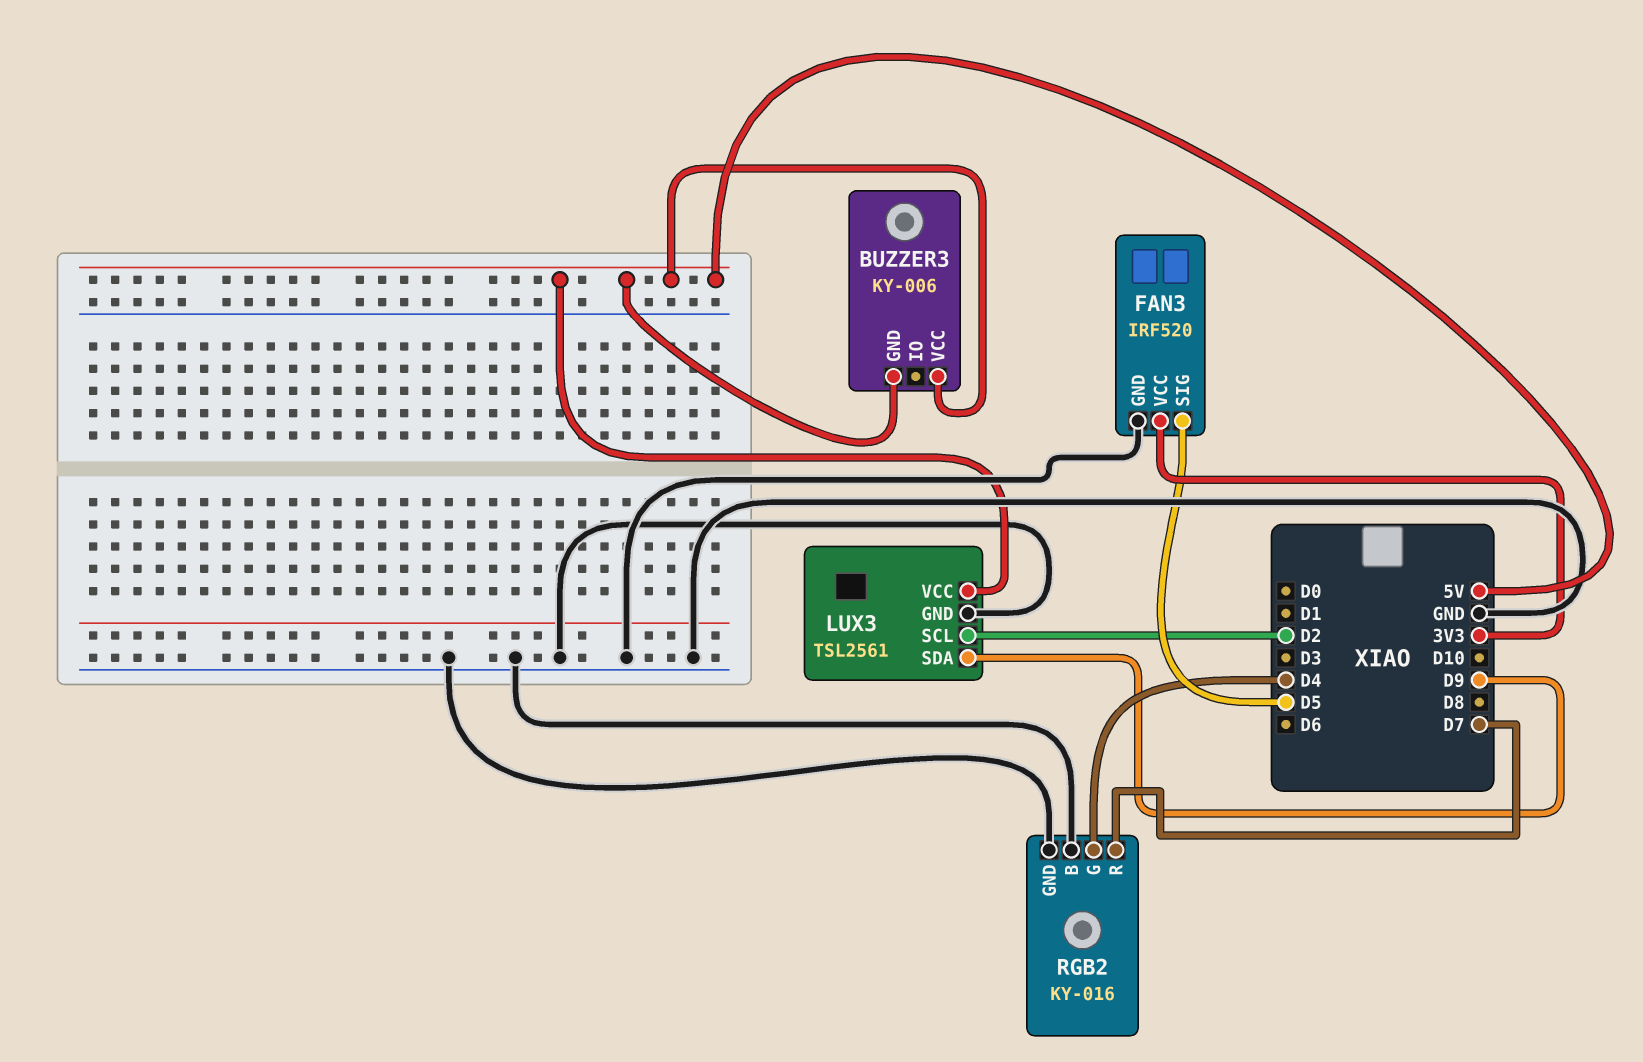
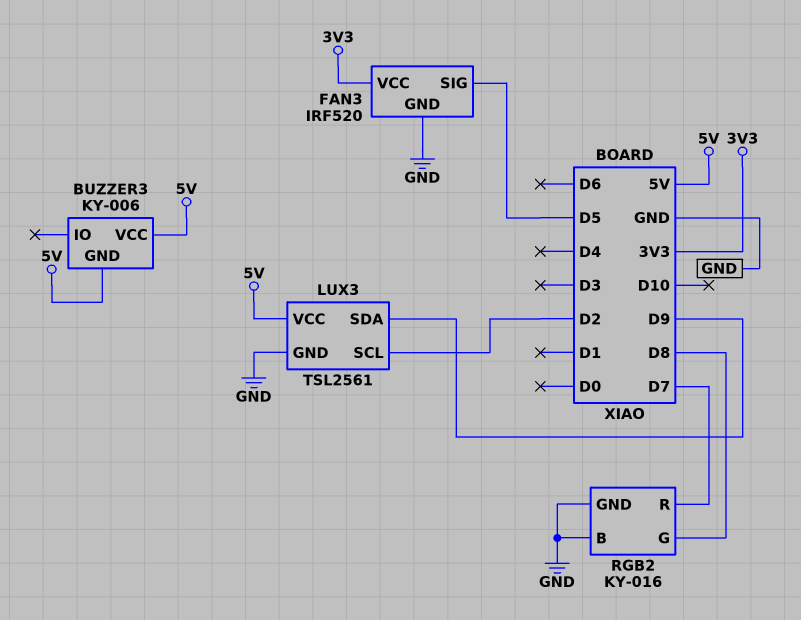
RGB2 pin G: D4 -> D8

